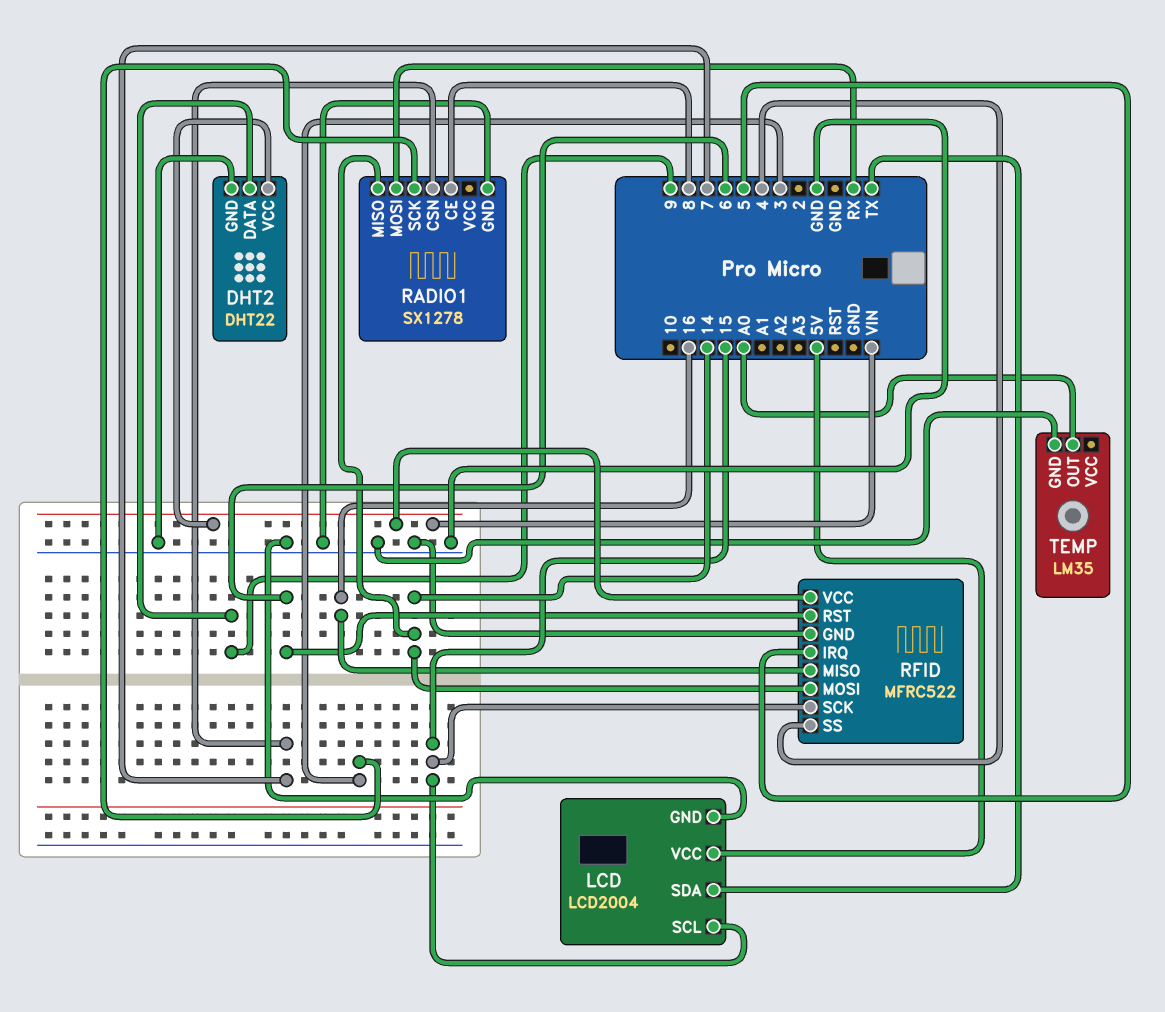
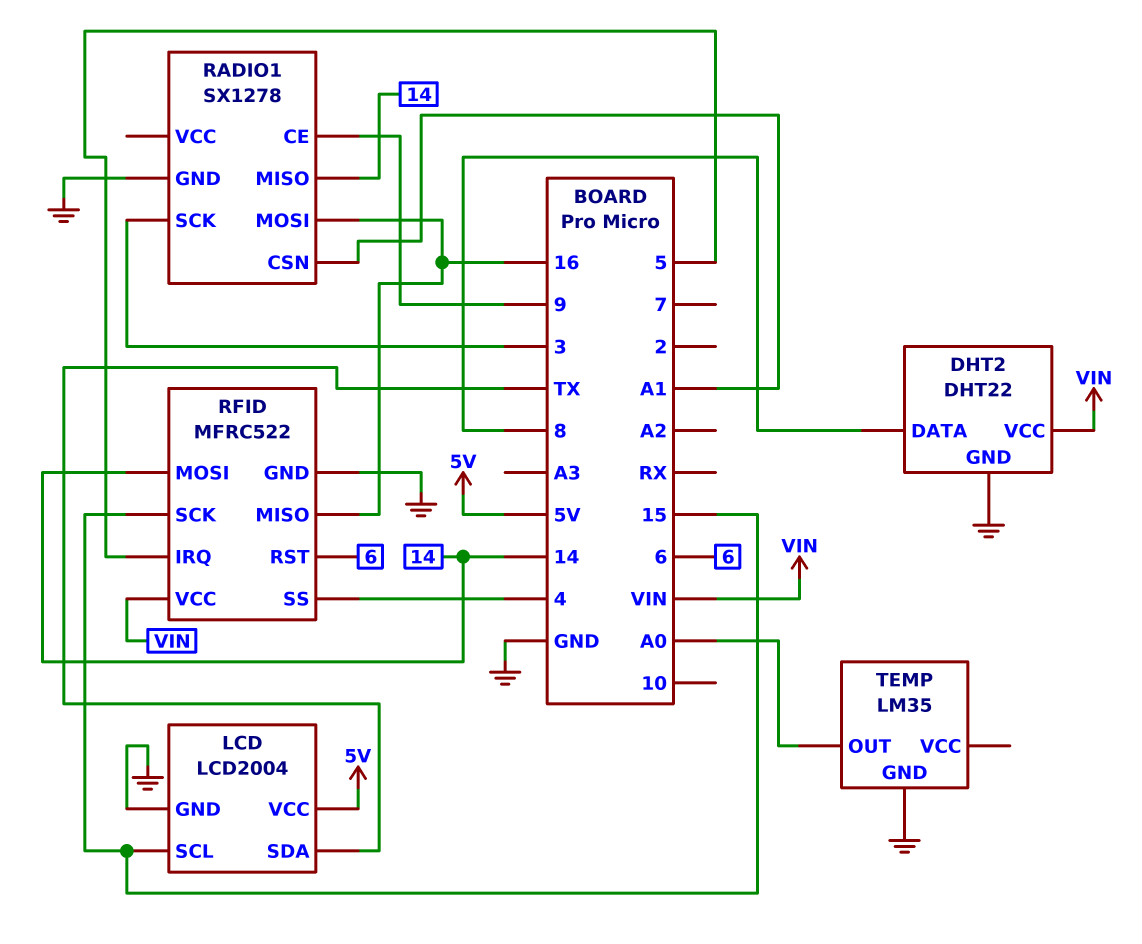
DHT2 pin DATA: 9 -> 8
RADIO1 pin CE: 8 -> 9
RADIO1 pin CSN: 7 -> A1
RADIO1 pin MOSI: RX -> 16

